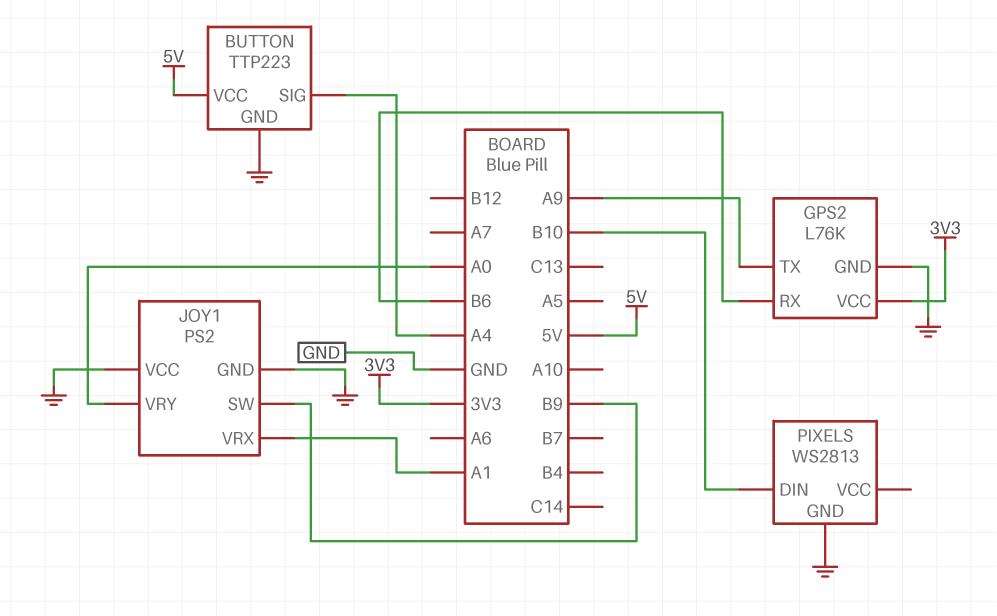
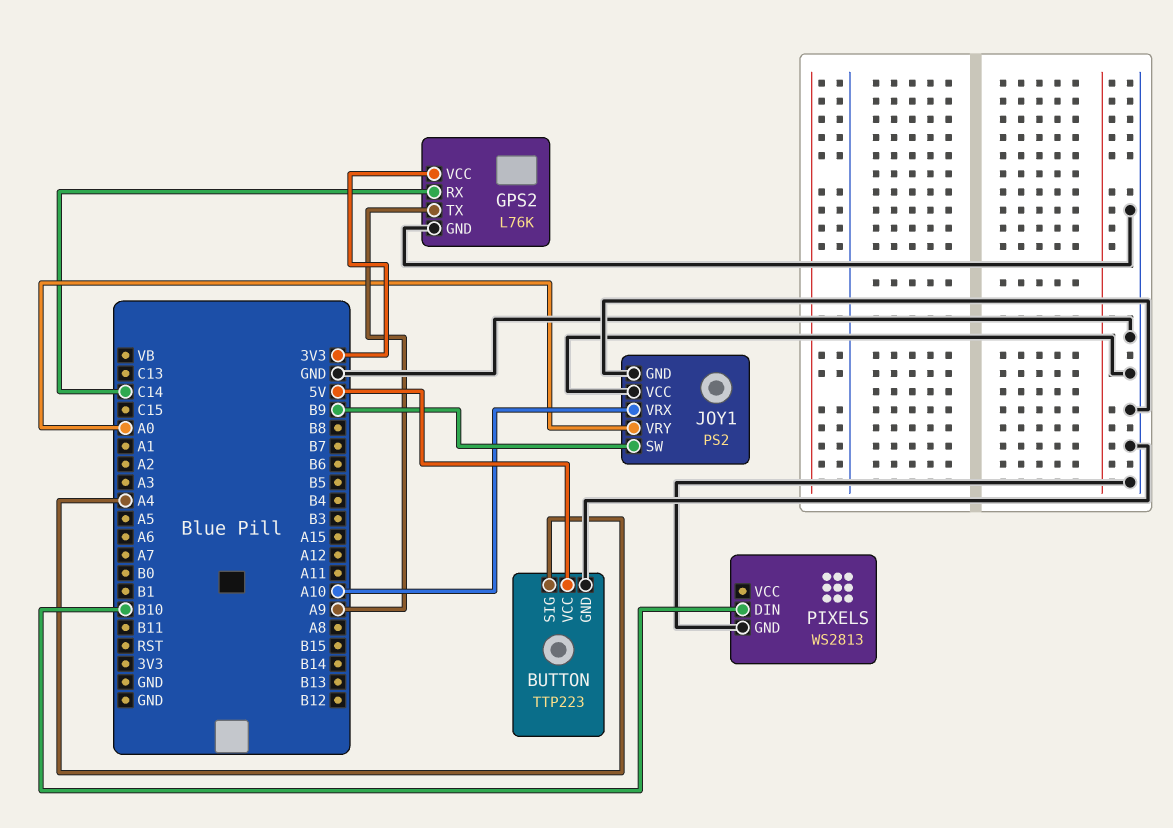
GPS2 pin RX: B6 -> C14
JOY1 pin VRX: A1 -> A10

